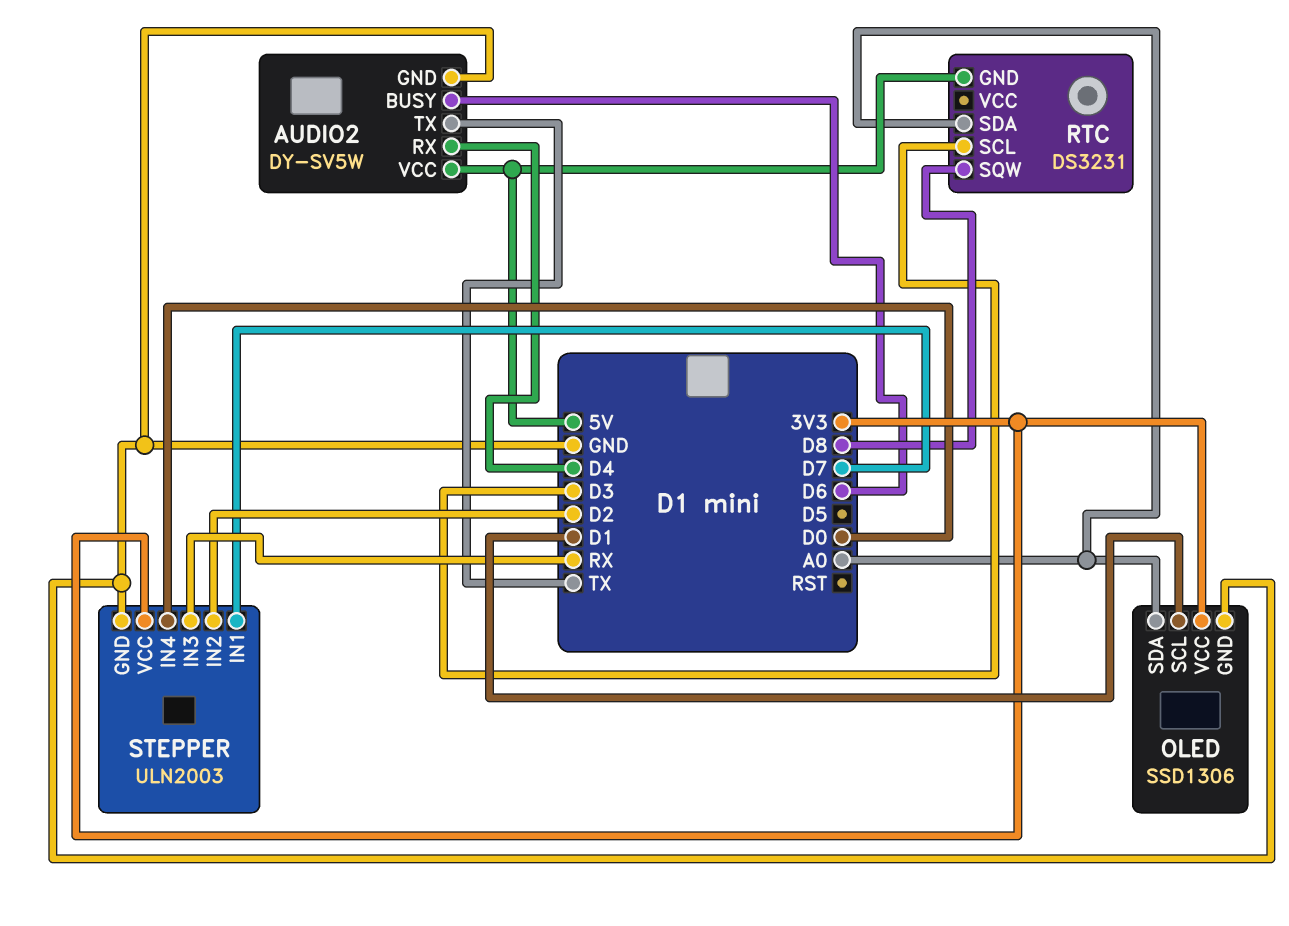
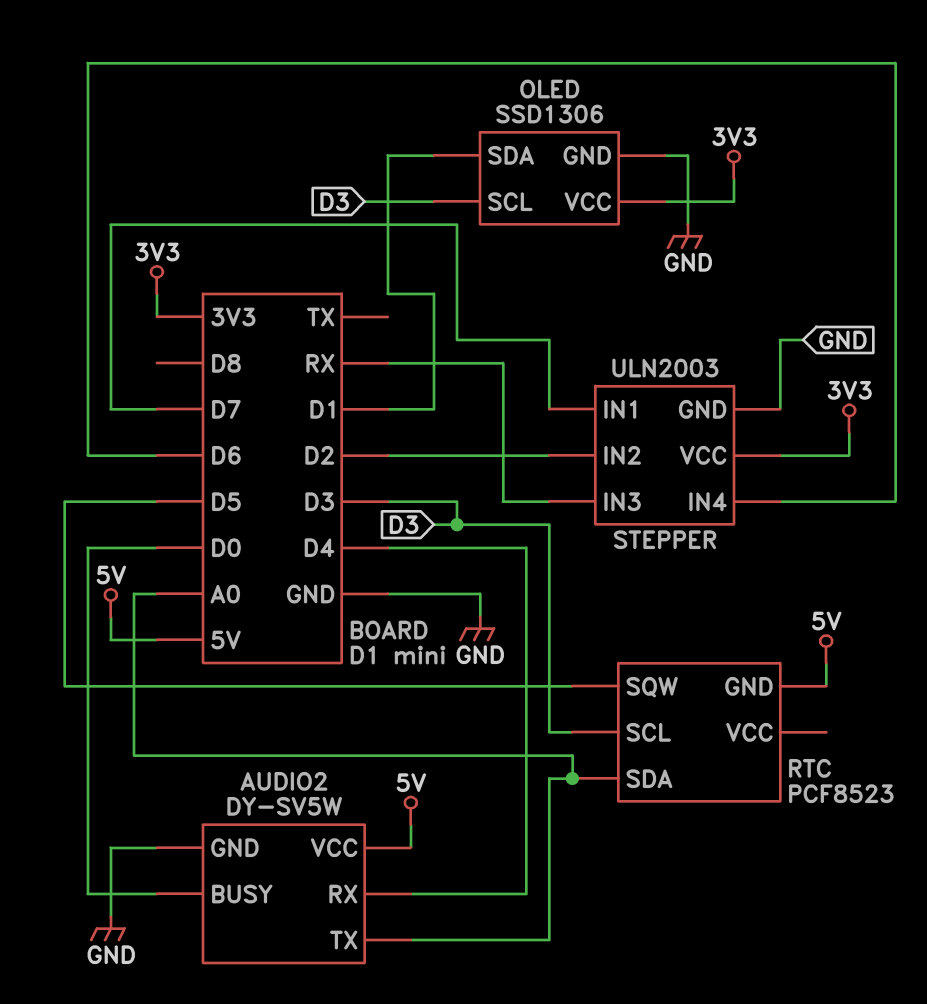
AUDIO2 pin BUSY: D6 -> D0
AUDIO2 pin TX: TX -> A0
OLED pin SCL: D1 -> D3
OLED pin SDA: A0 -> D1
RTC: DS3231 -> PCF8523
RTC pin SQW: D8 -> D5
STEPPER pin IN4: D0 -> D6

